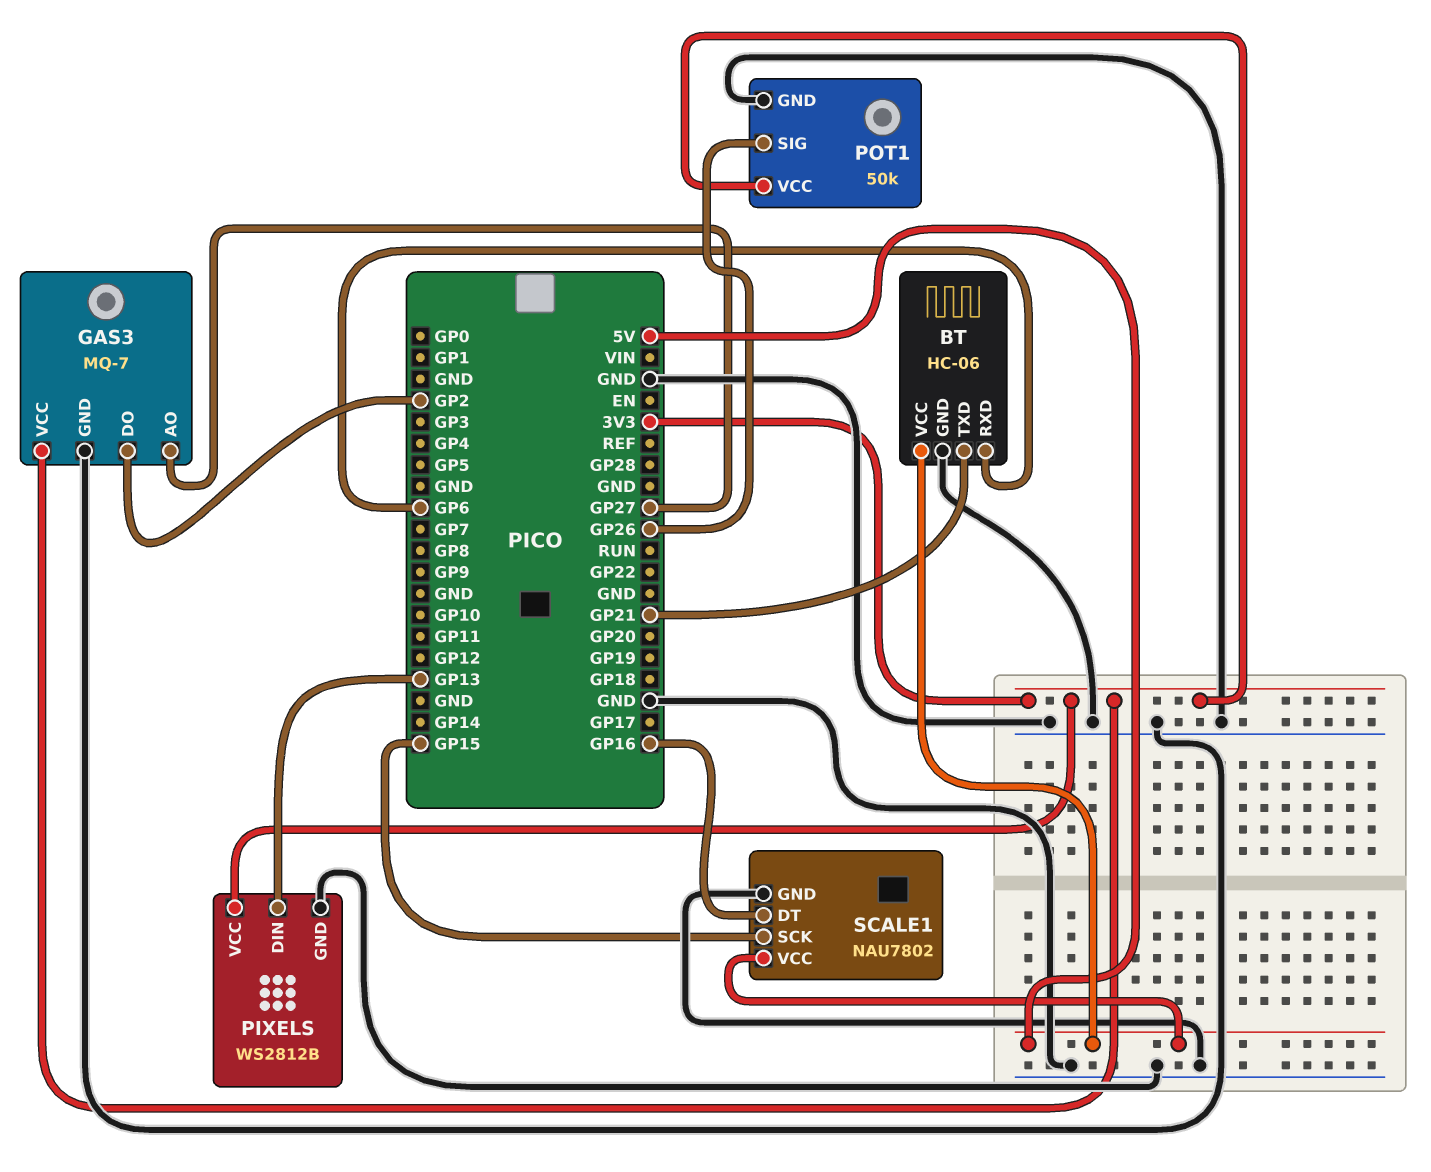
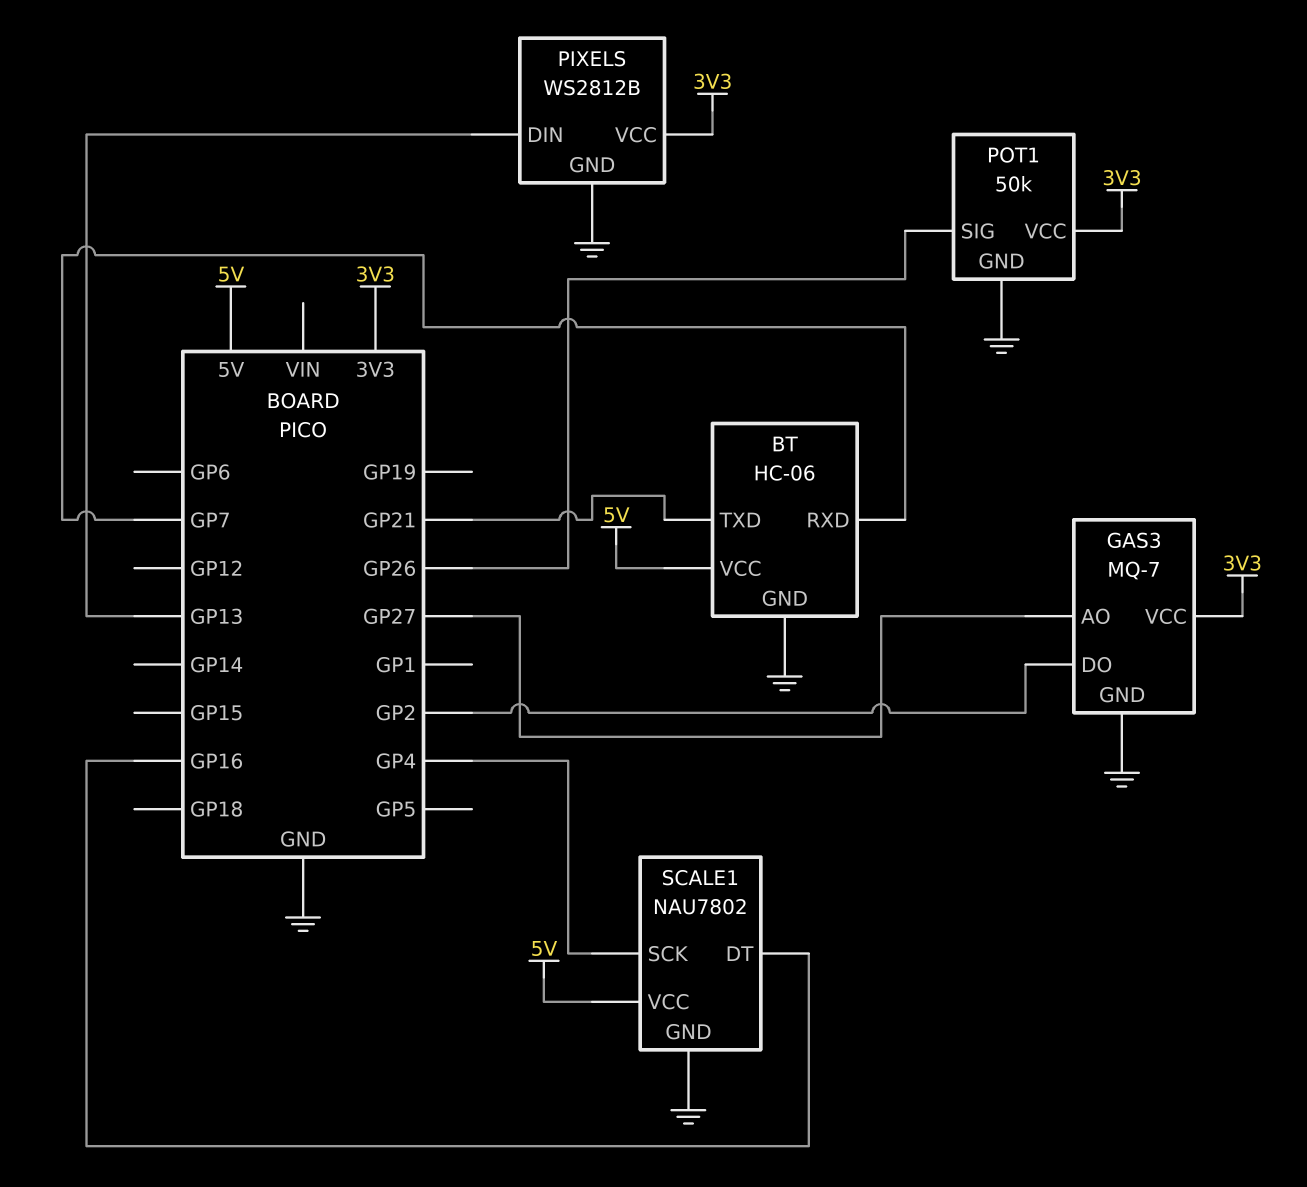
BT pin RXD: GP6 -> GP7
SCALE1 pin SCK: GP15 -> GP4

